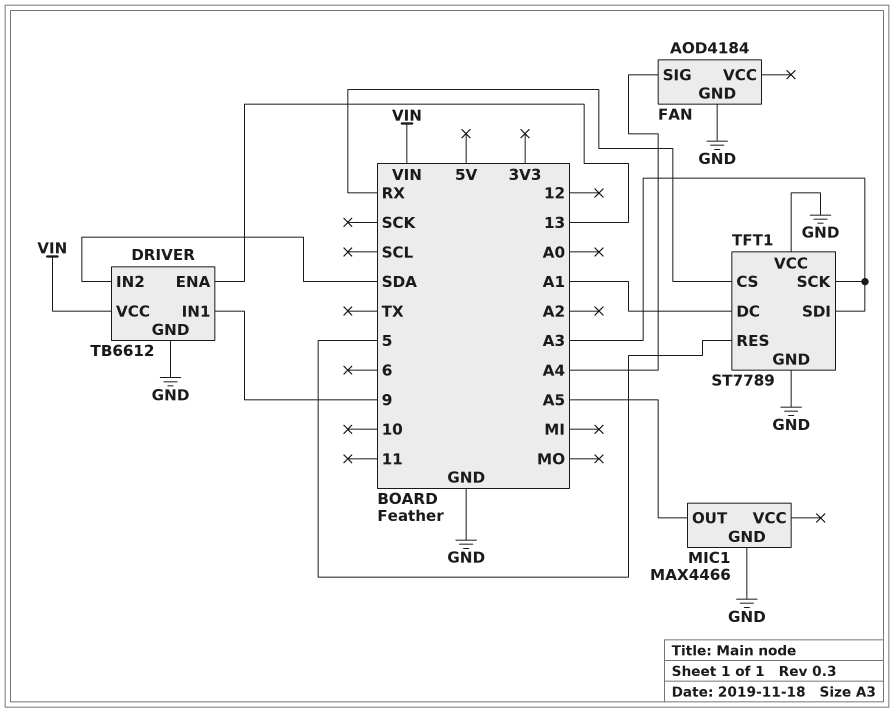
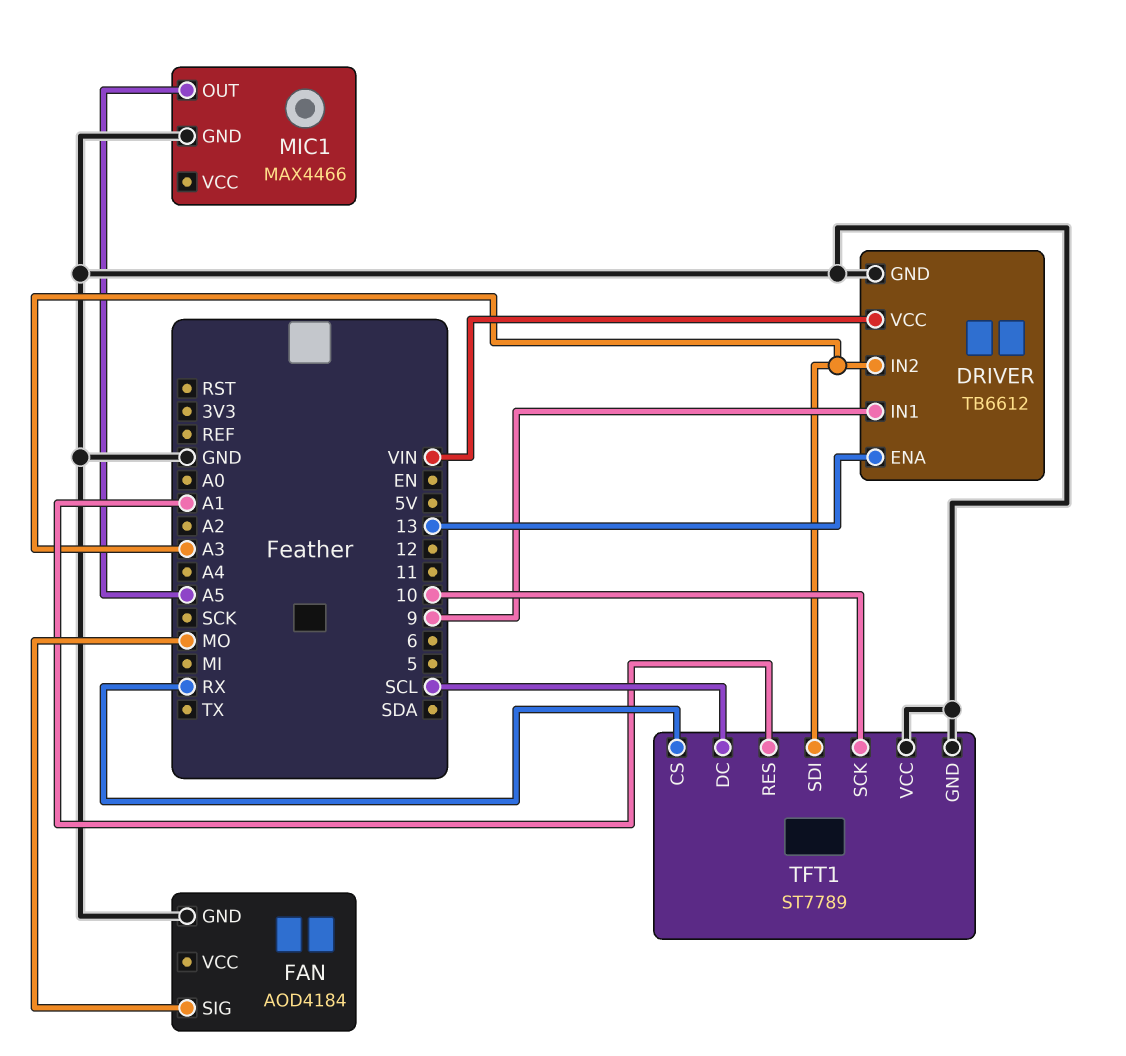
DRIVER pin IN2: SDA -> A3
FAN pin SIG: A4 -> MO
TFT1 pin DC: A1 -> SCL
TFT1 pin RES: 5 -> A1
TFT1 pin SCK: A3 -> 10

